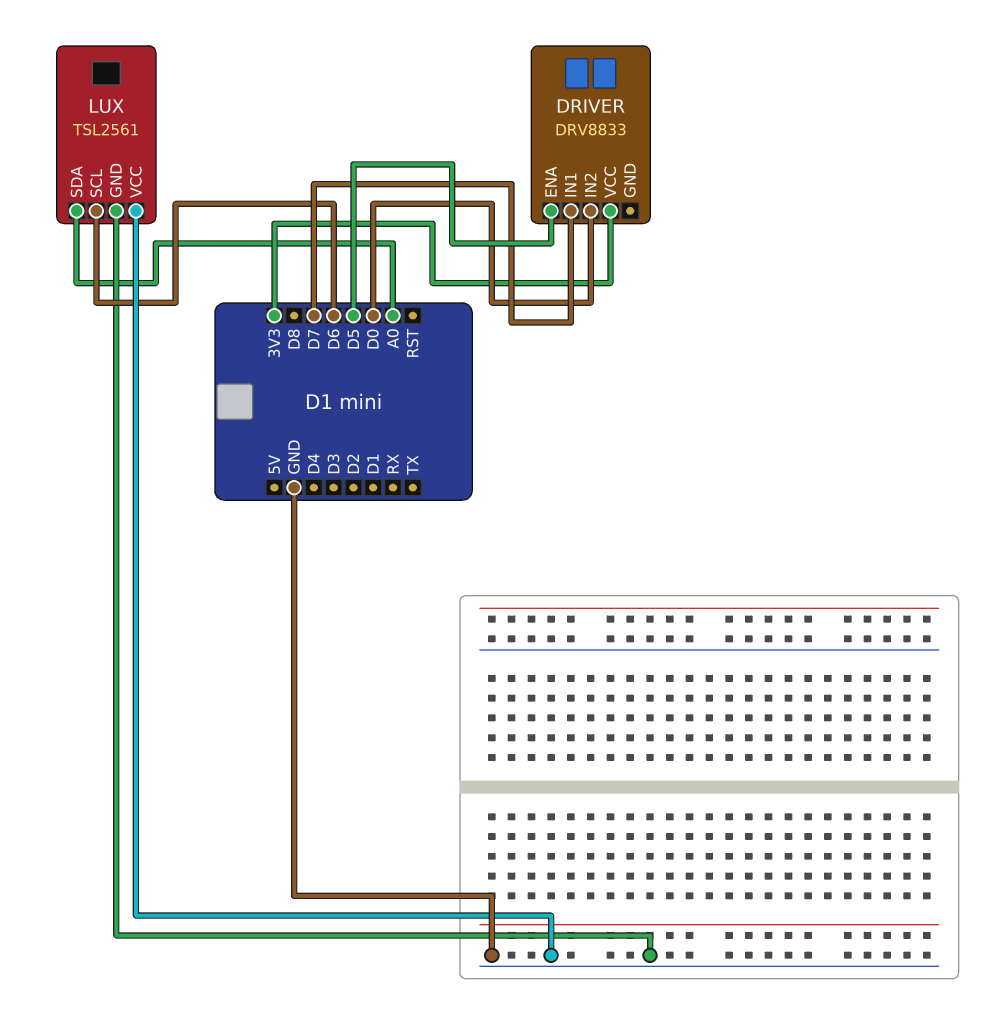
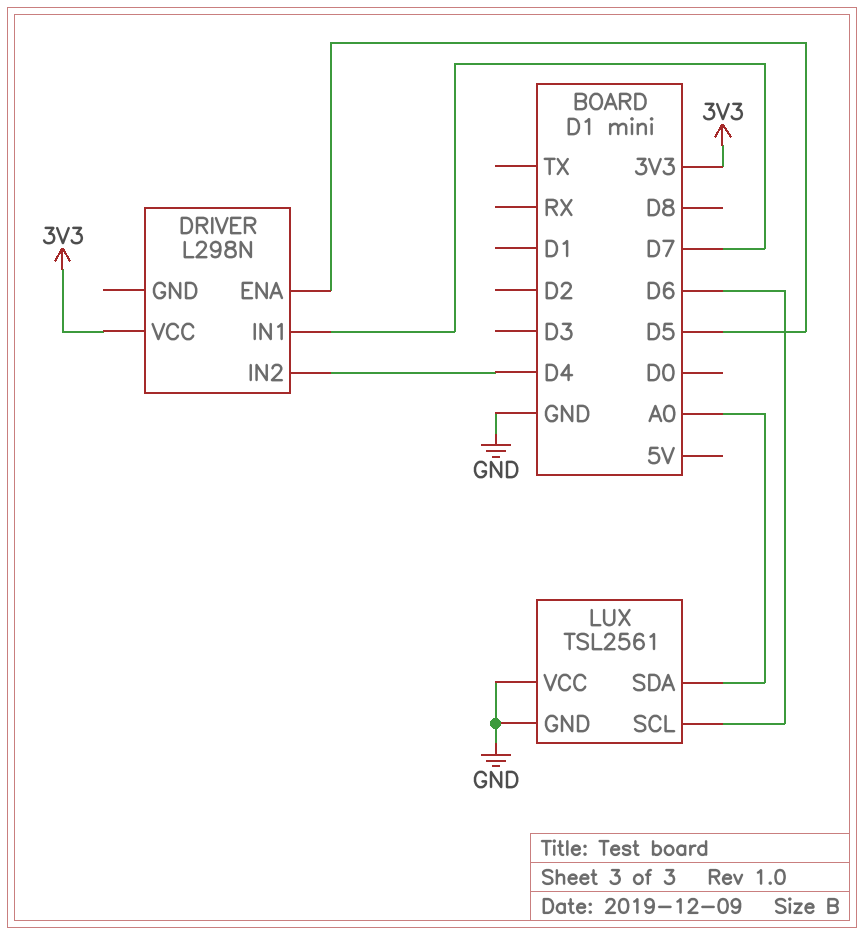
DRIVER: DRV8833 -> L298N
DRIVER pin IN2: D0 -> D4

